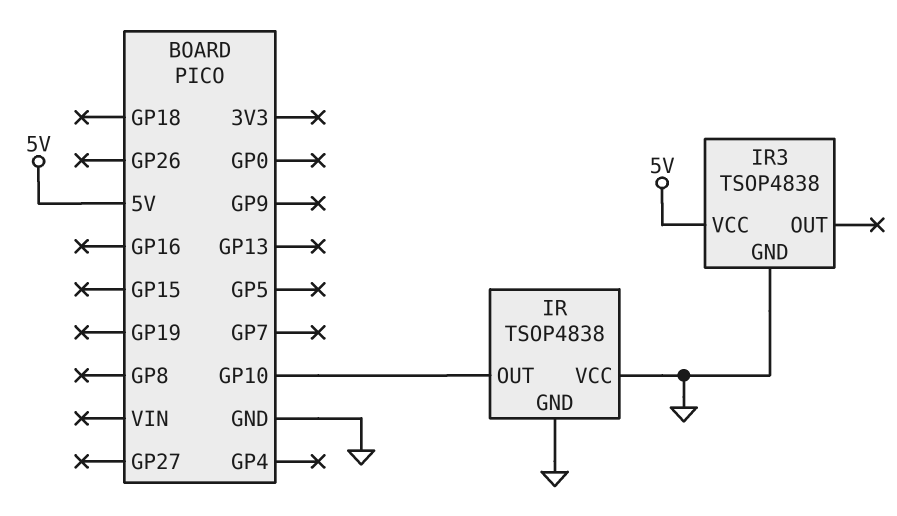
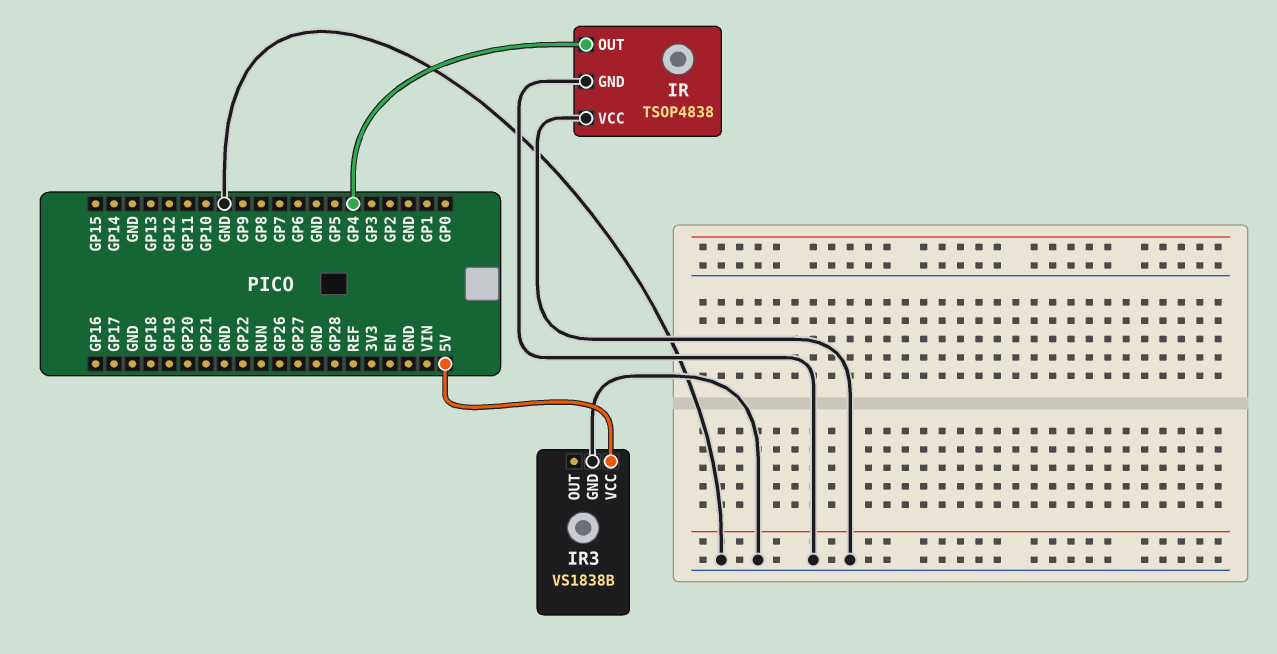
IR pin OUT: GP10 -> GP4
IR3: TSOP4838 -> VS1838B

